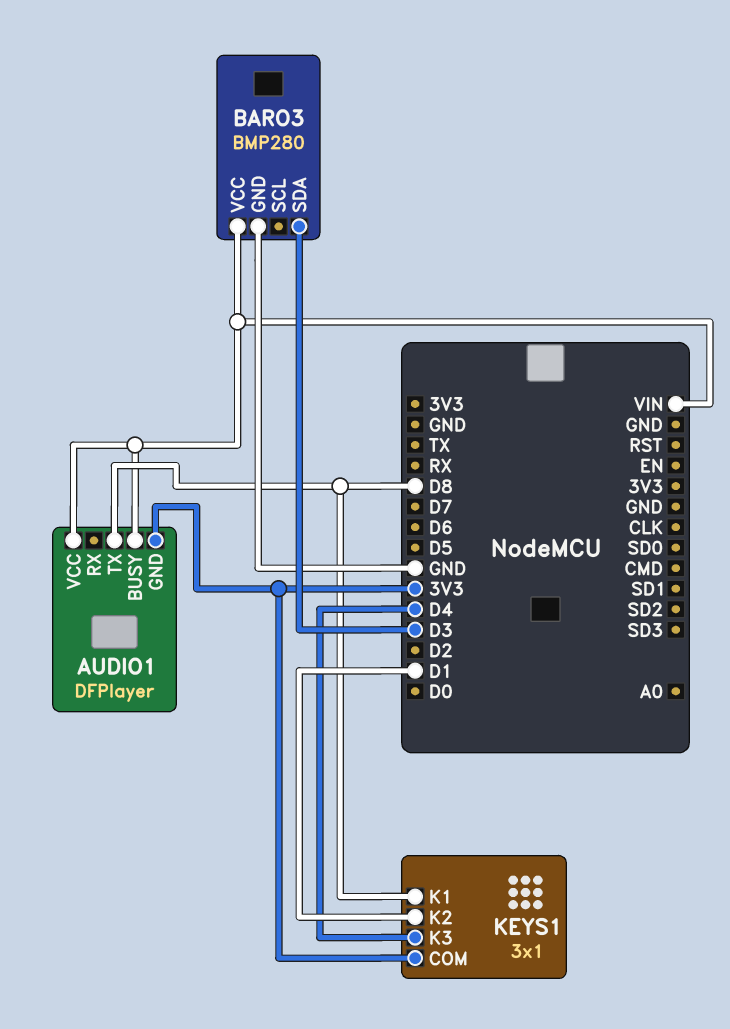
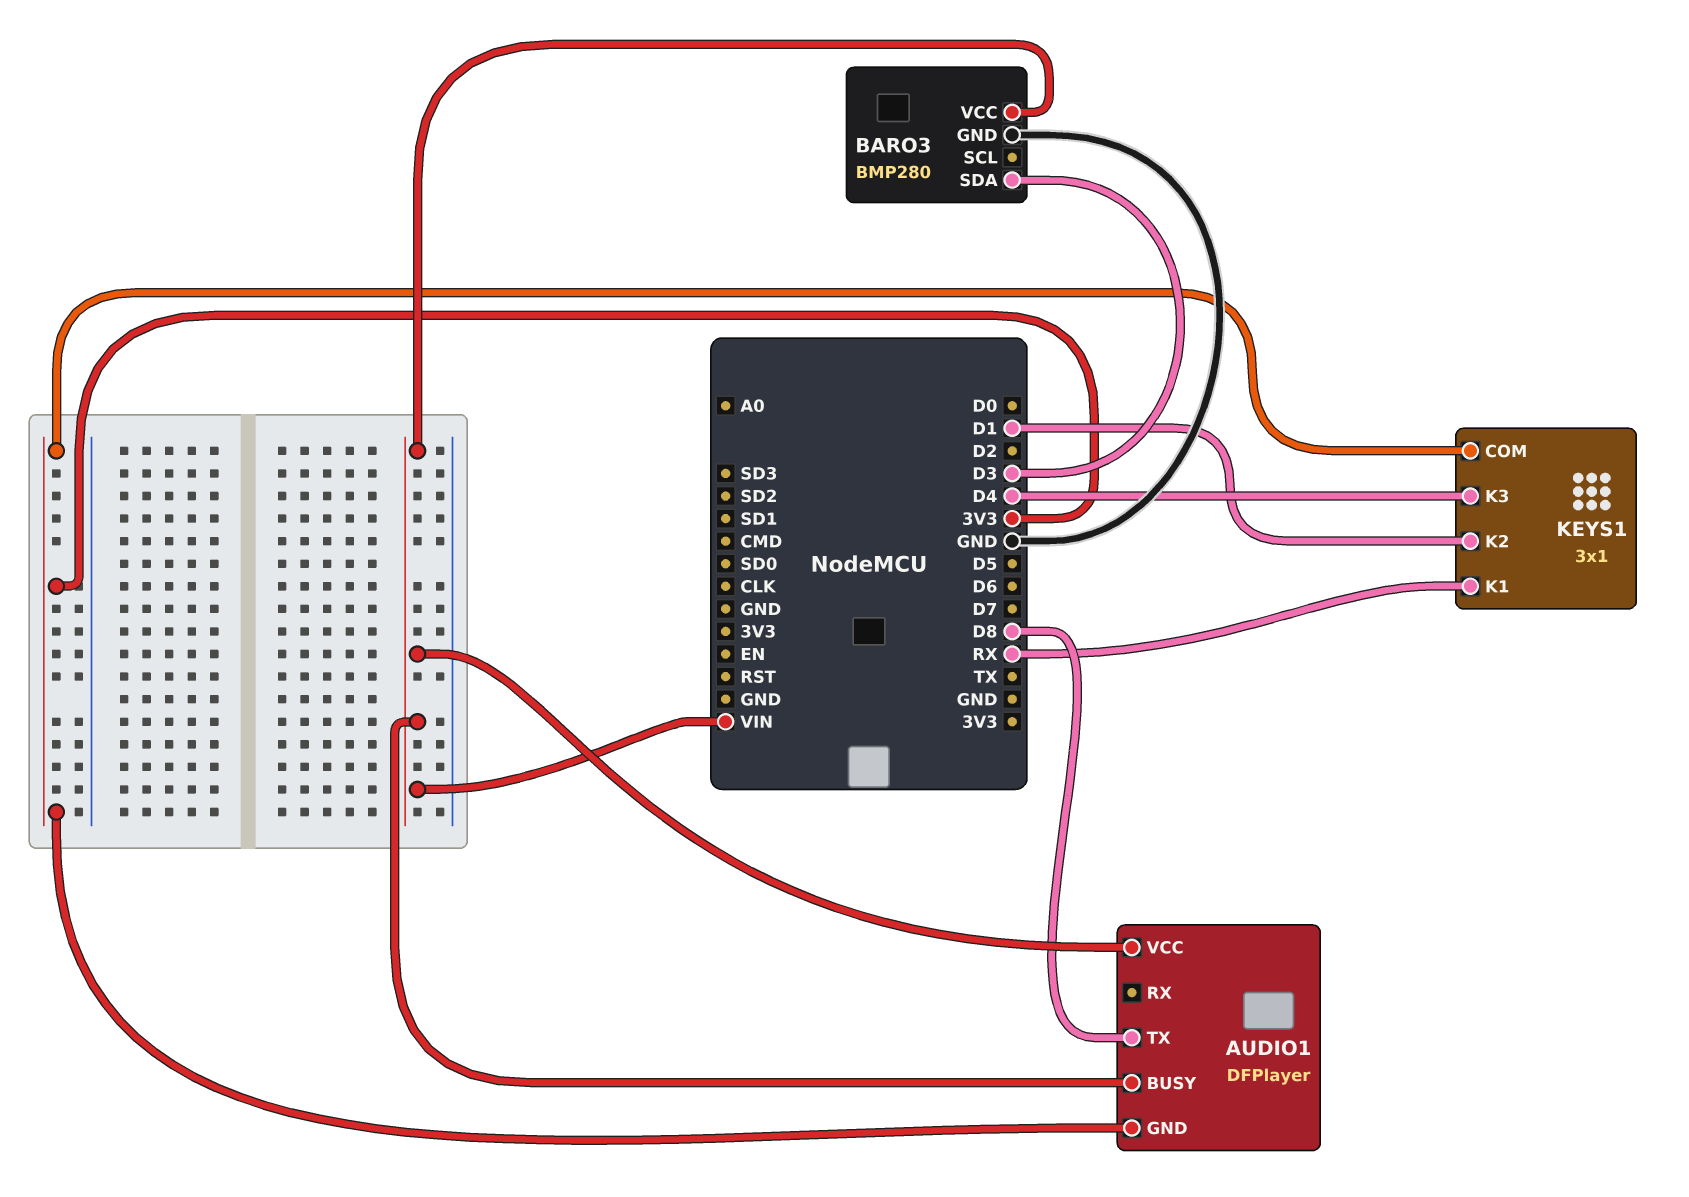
KEYS1 pin K1: D8 -> RX

